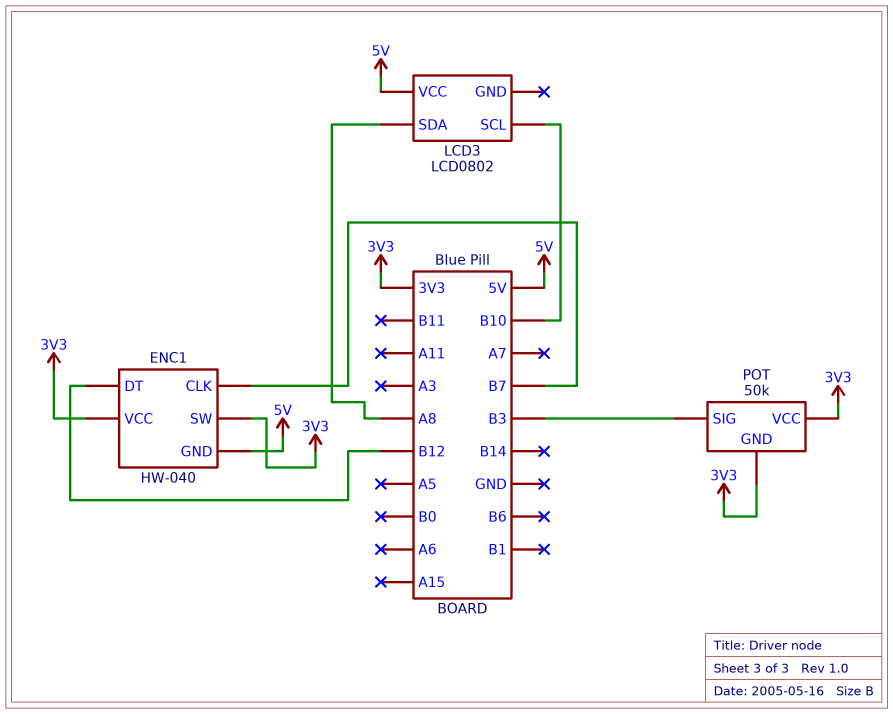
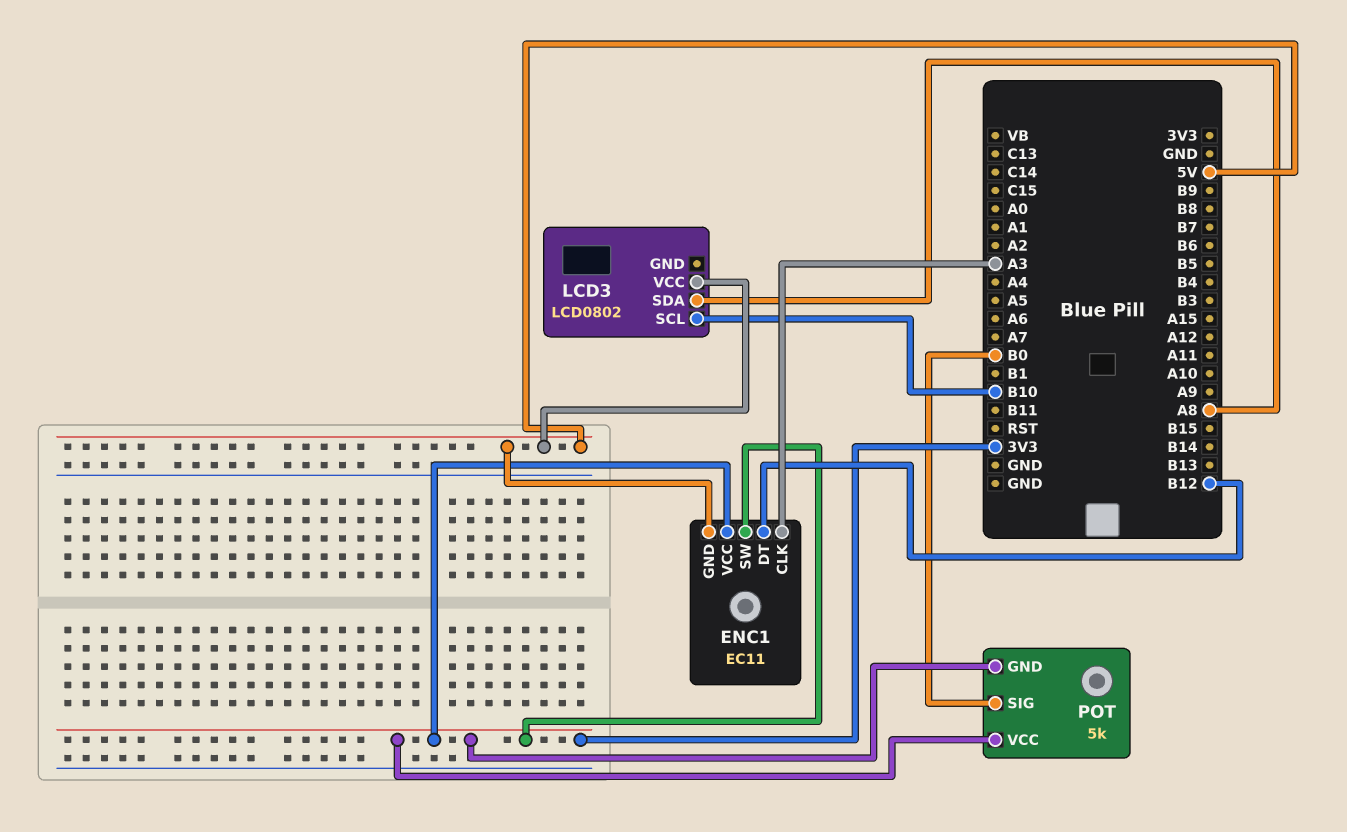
ENC1: HW-040 -> EC11
ENC1 pin CLK: B7 -> A3
POT: 50k -> 5k
POT pin SIG: B3 -> B0

